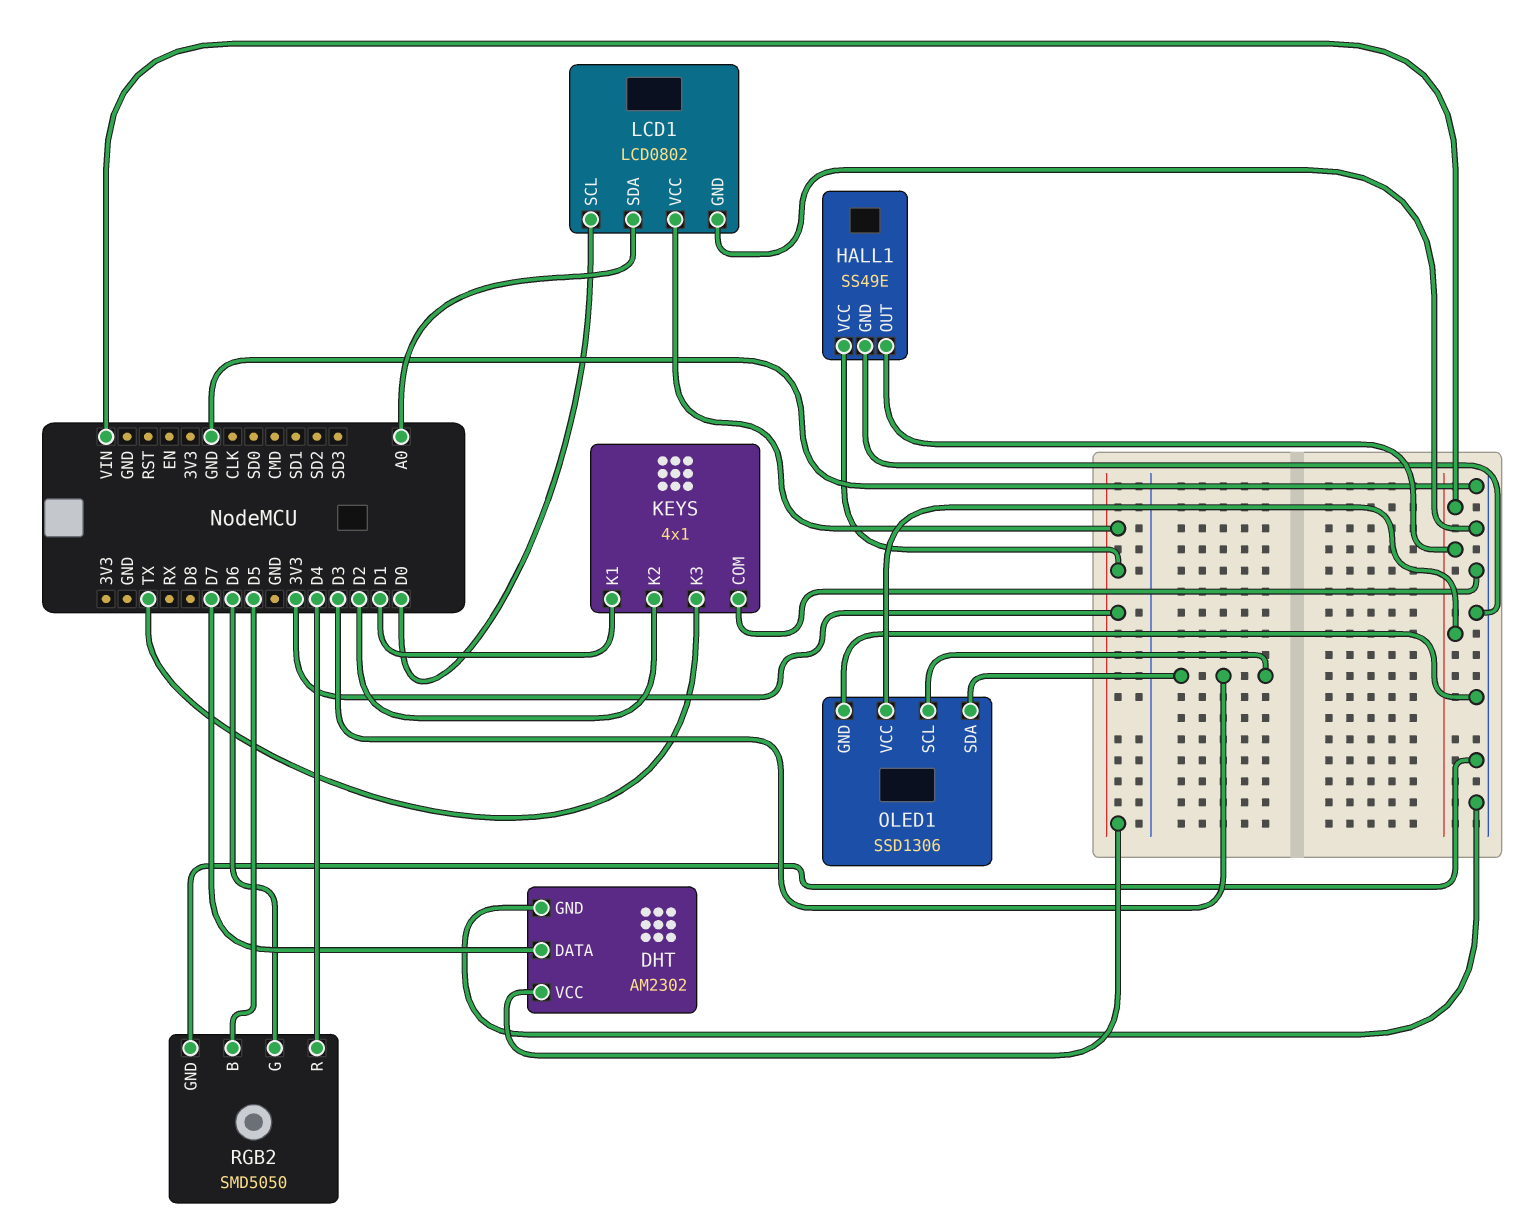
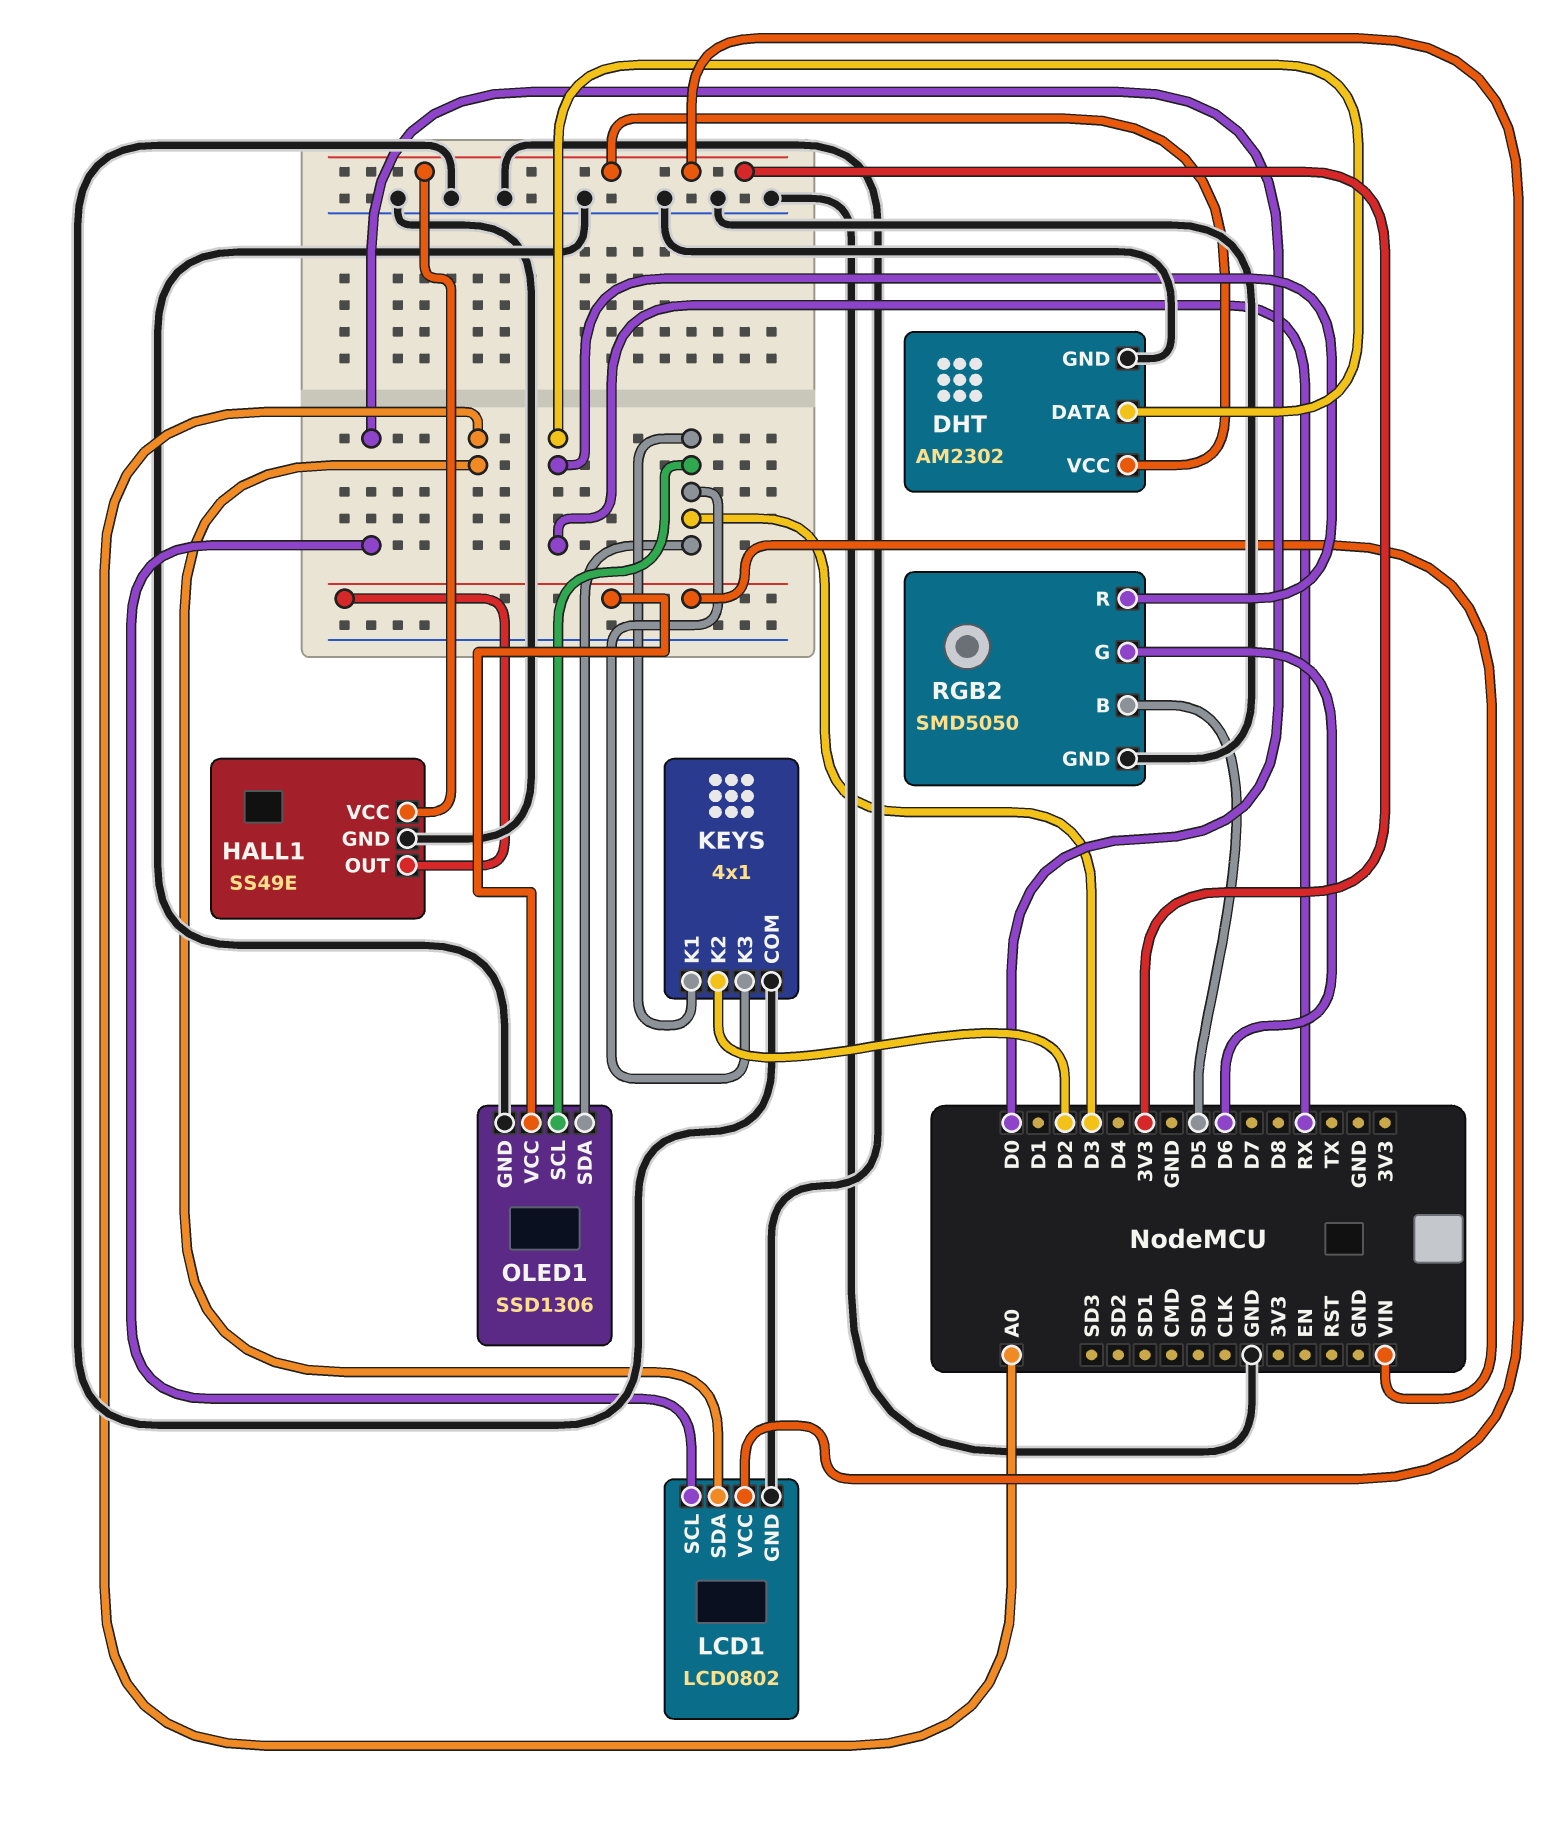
DHT pin DATA: D7 -> RX
KEYS pin K1: D1 -> D3
KEYS pin K3: TX -> D3
RGB2 pin R: D4 -> RX

